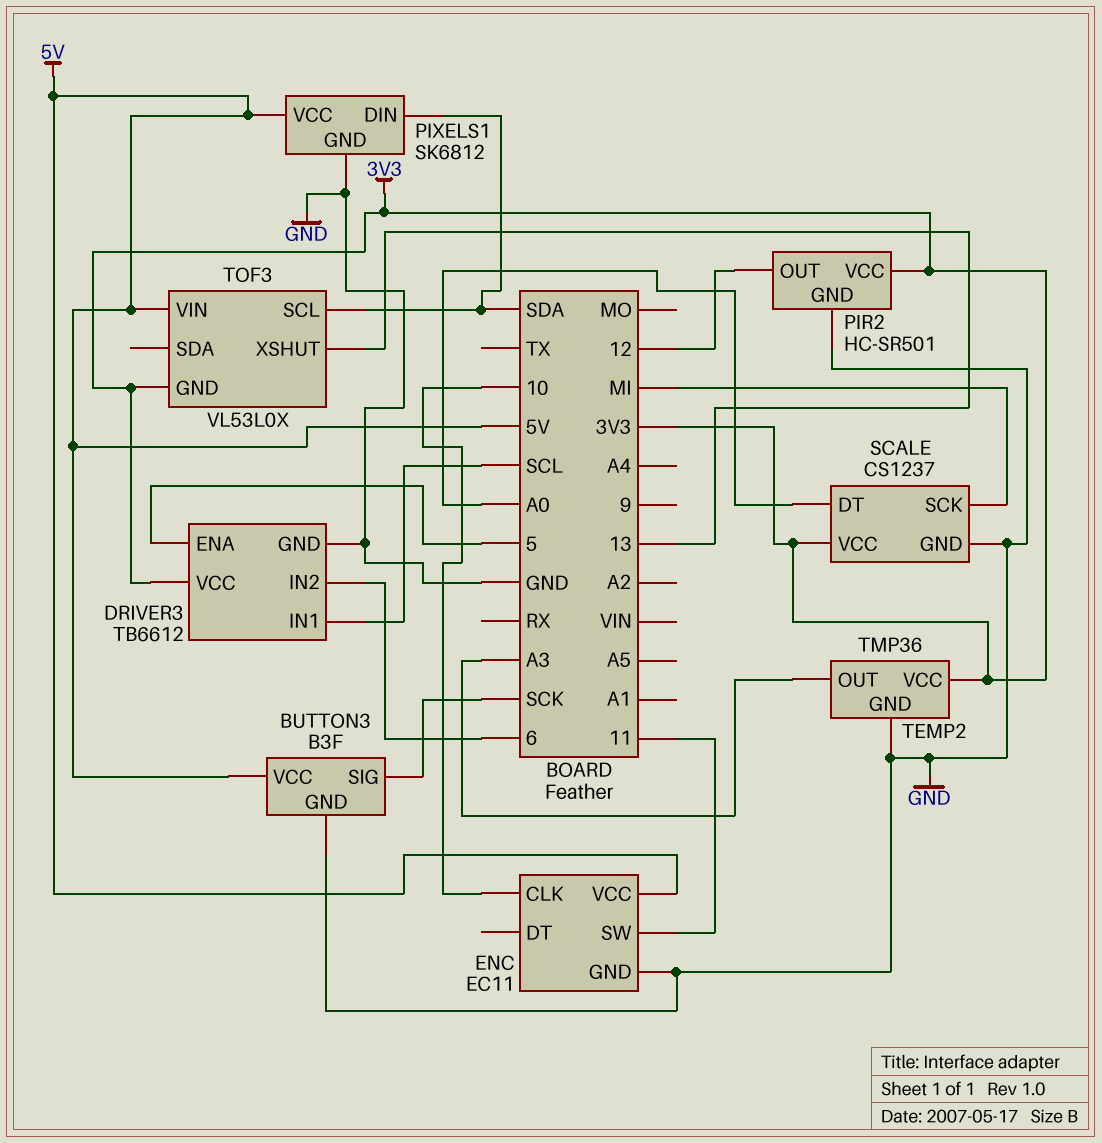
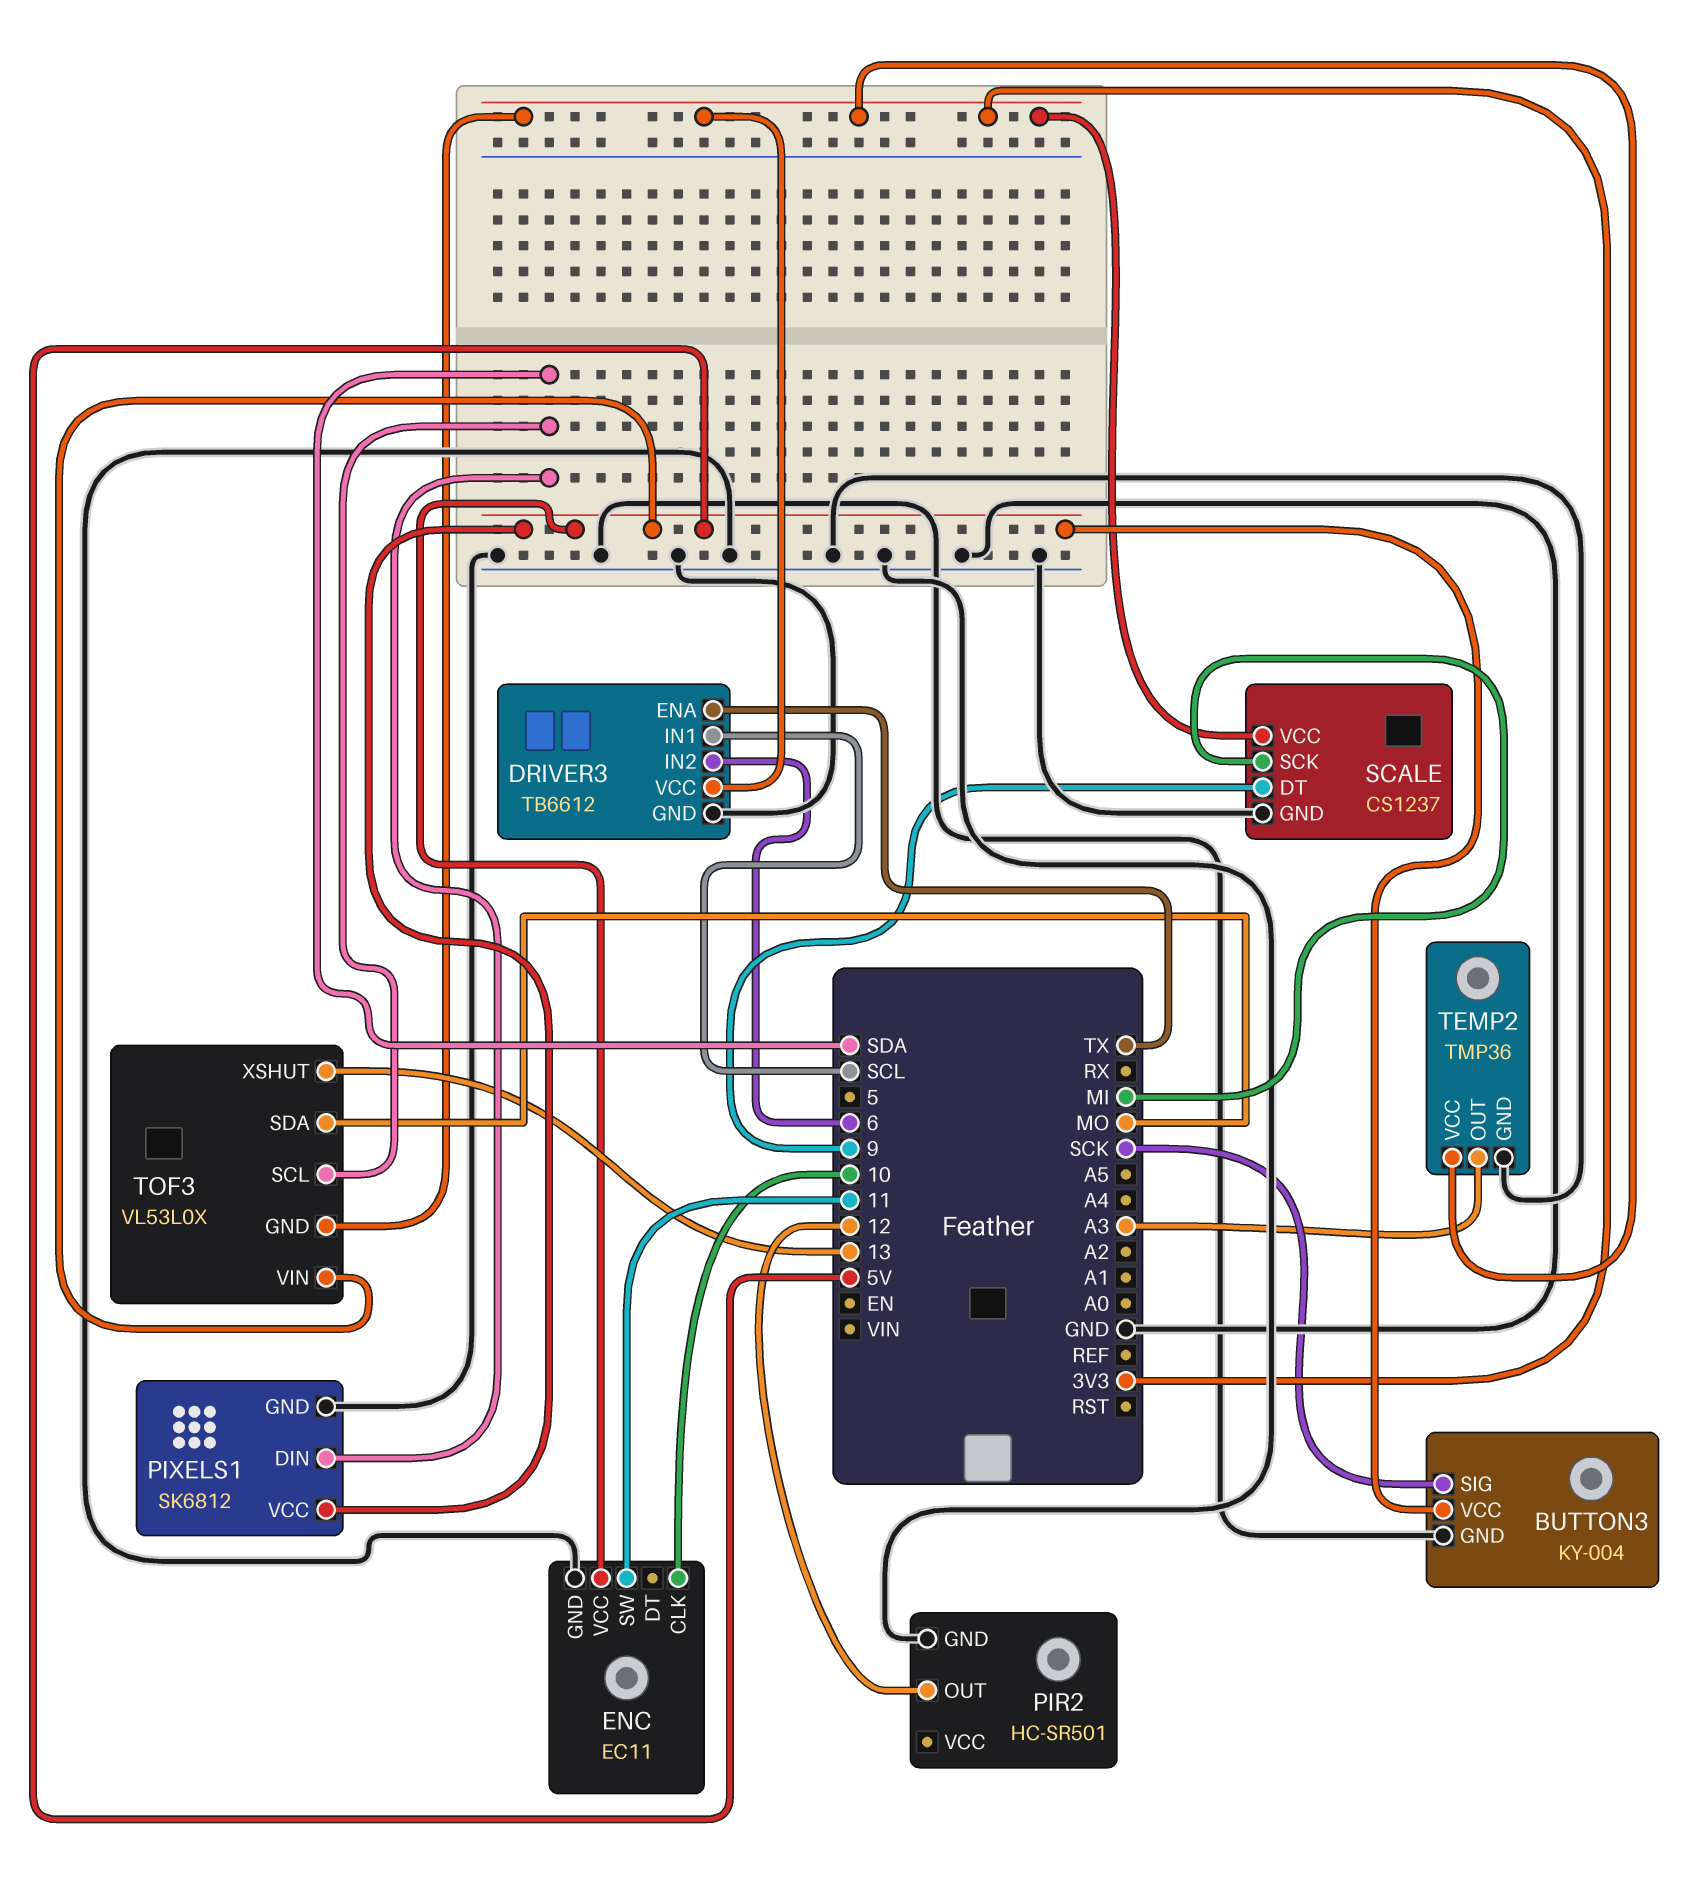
BUTTON3: B3F -> KY-004
DRIVER3 pin ENA: 5 -> TX
PIR2 pin VCC: 3V3 -> none
SCALE pin DT: A0 -> 9
TOF3 pin SDA: none -> MO

